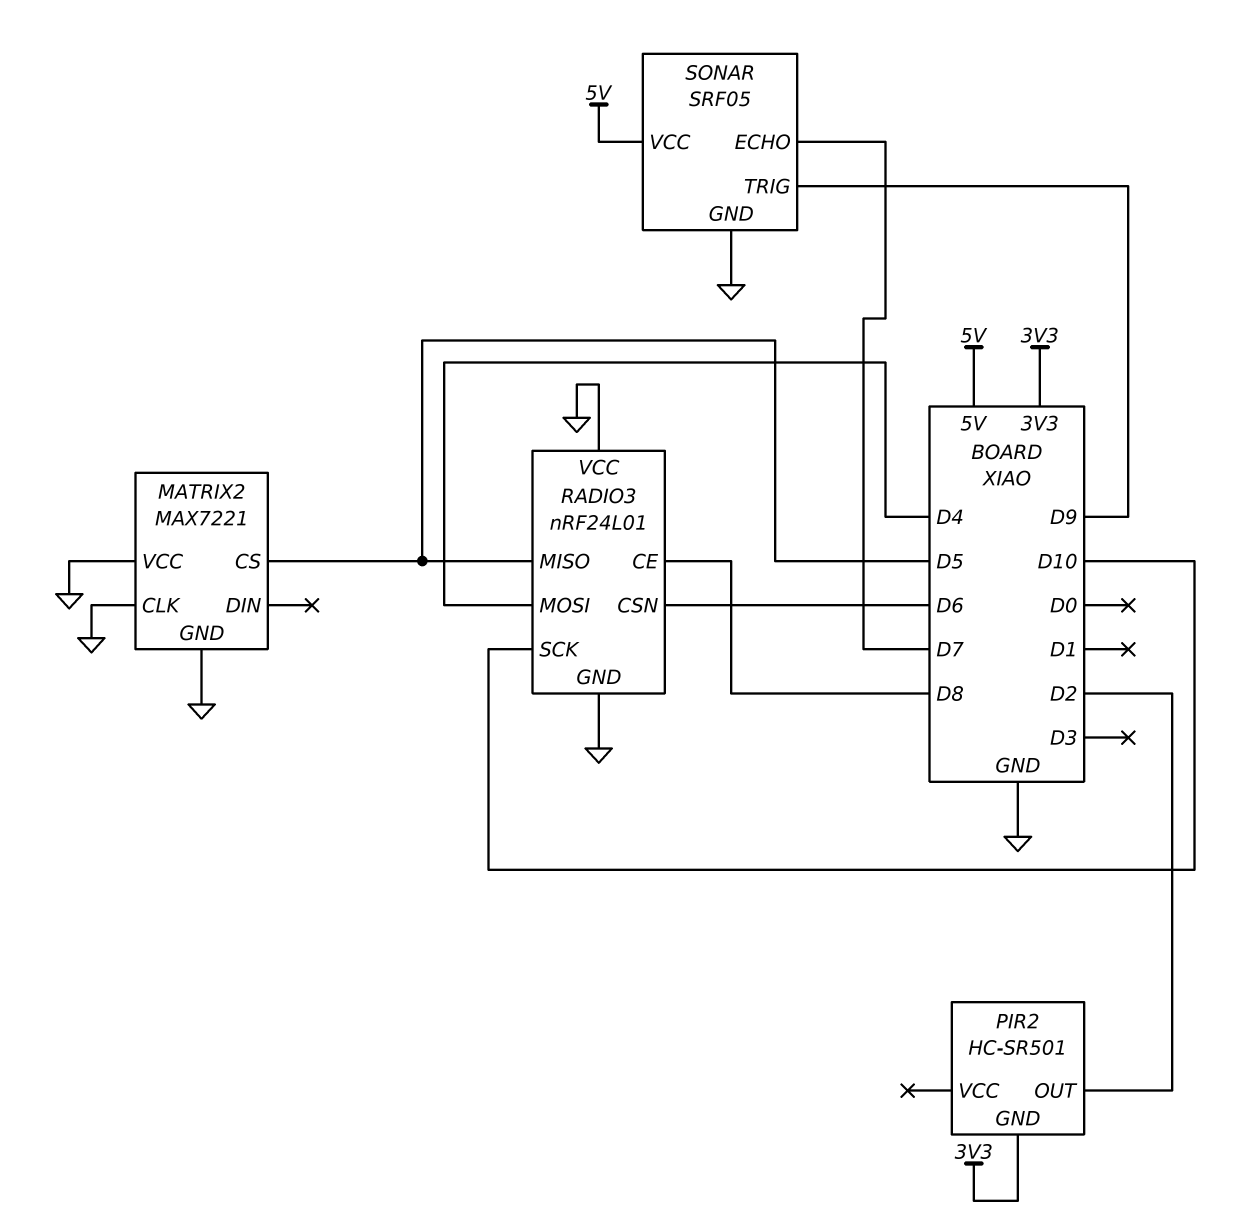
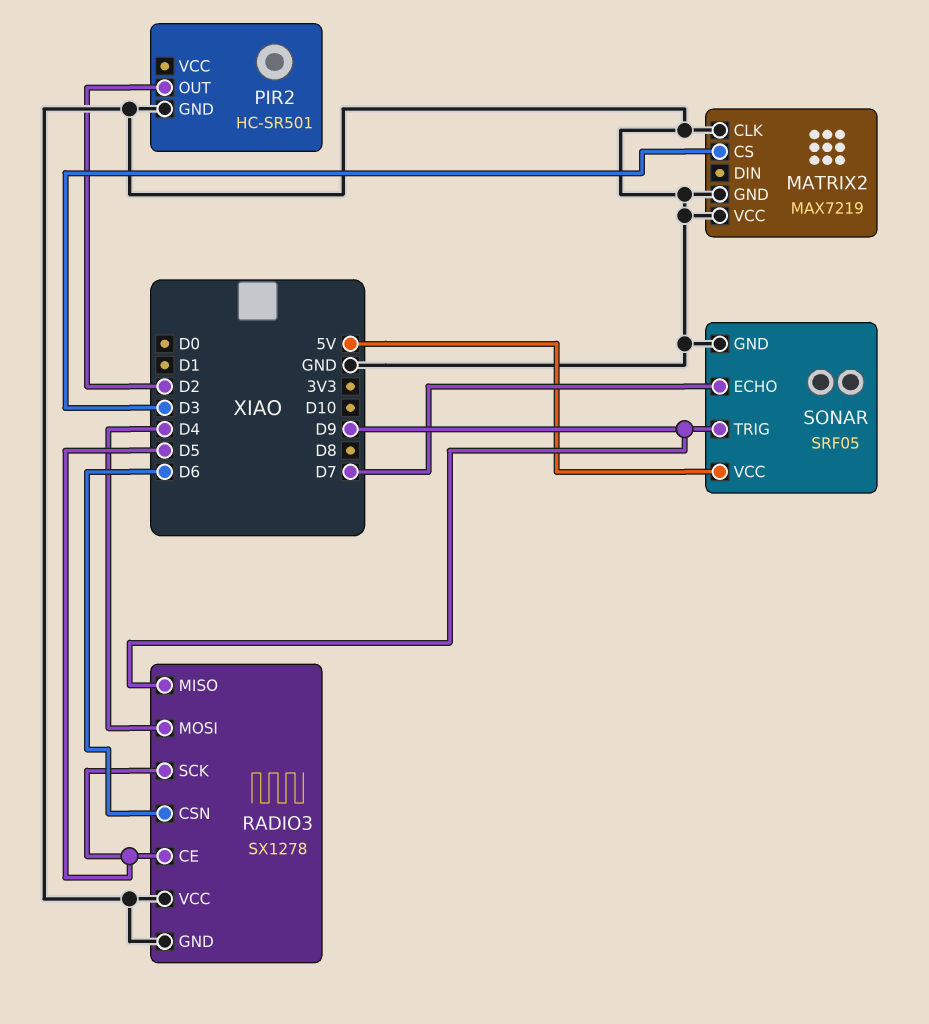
MATRIX2: MAX7221 -> MAX7219
MATRIX2 pin CS: D5 -> D3
PIR2 pin GND: 3V3 -> GND
RADIO3: nRF24L01 -> SX1278
RADIO3 pin CE: D8 -> D5
RADIO3 pin MISO: D5 -> D9
RADIO3 pin SCK: D10 -> D5

